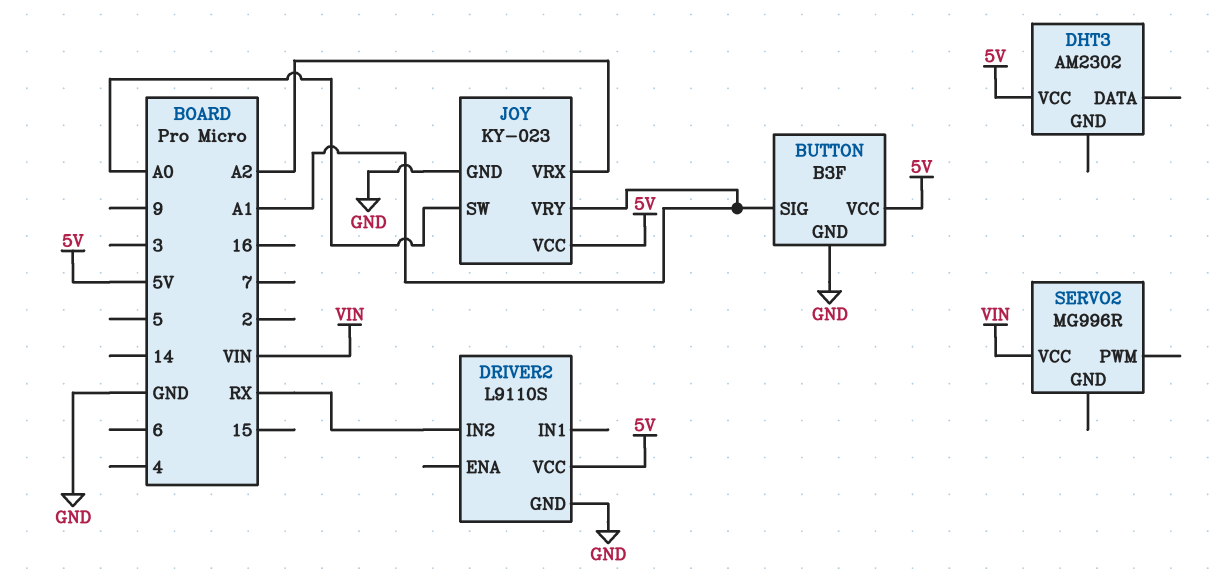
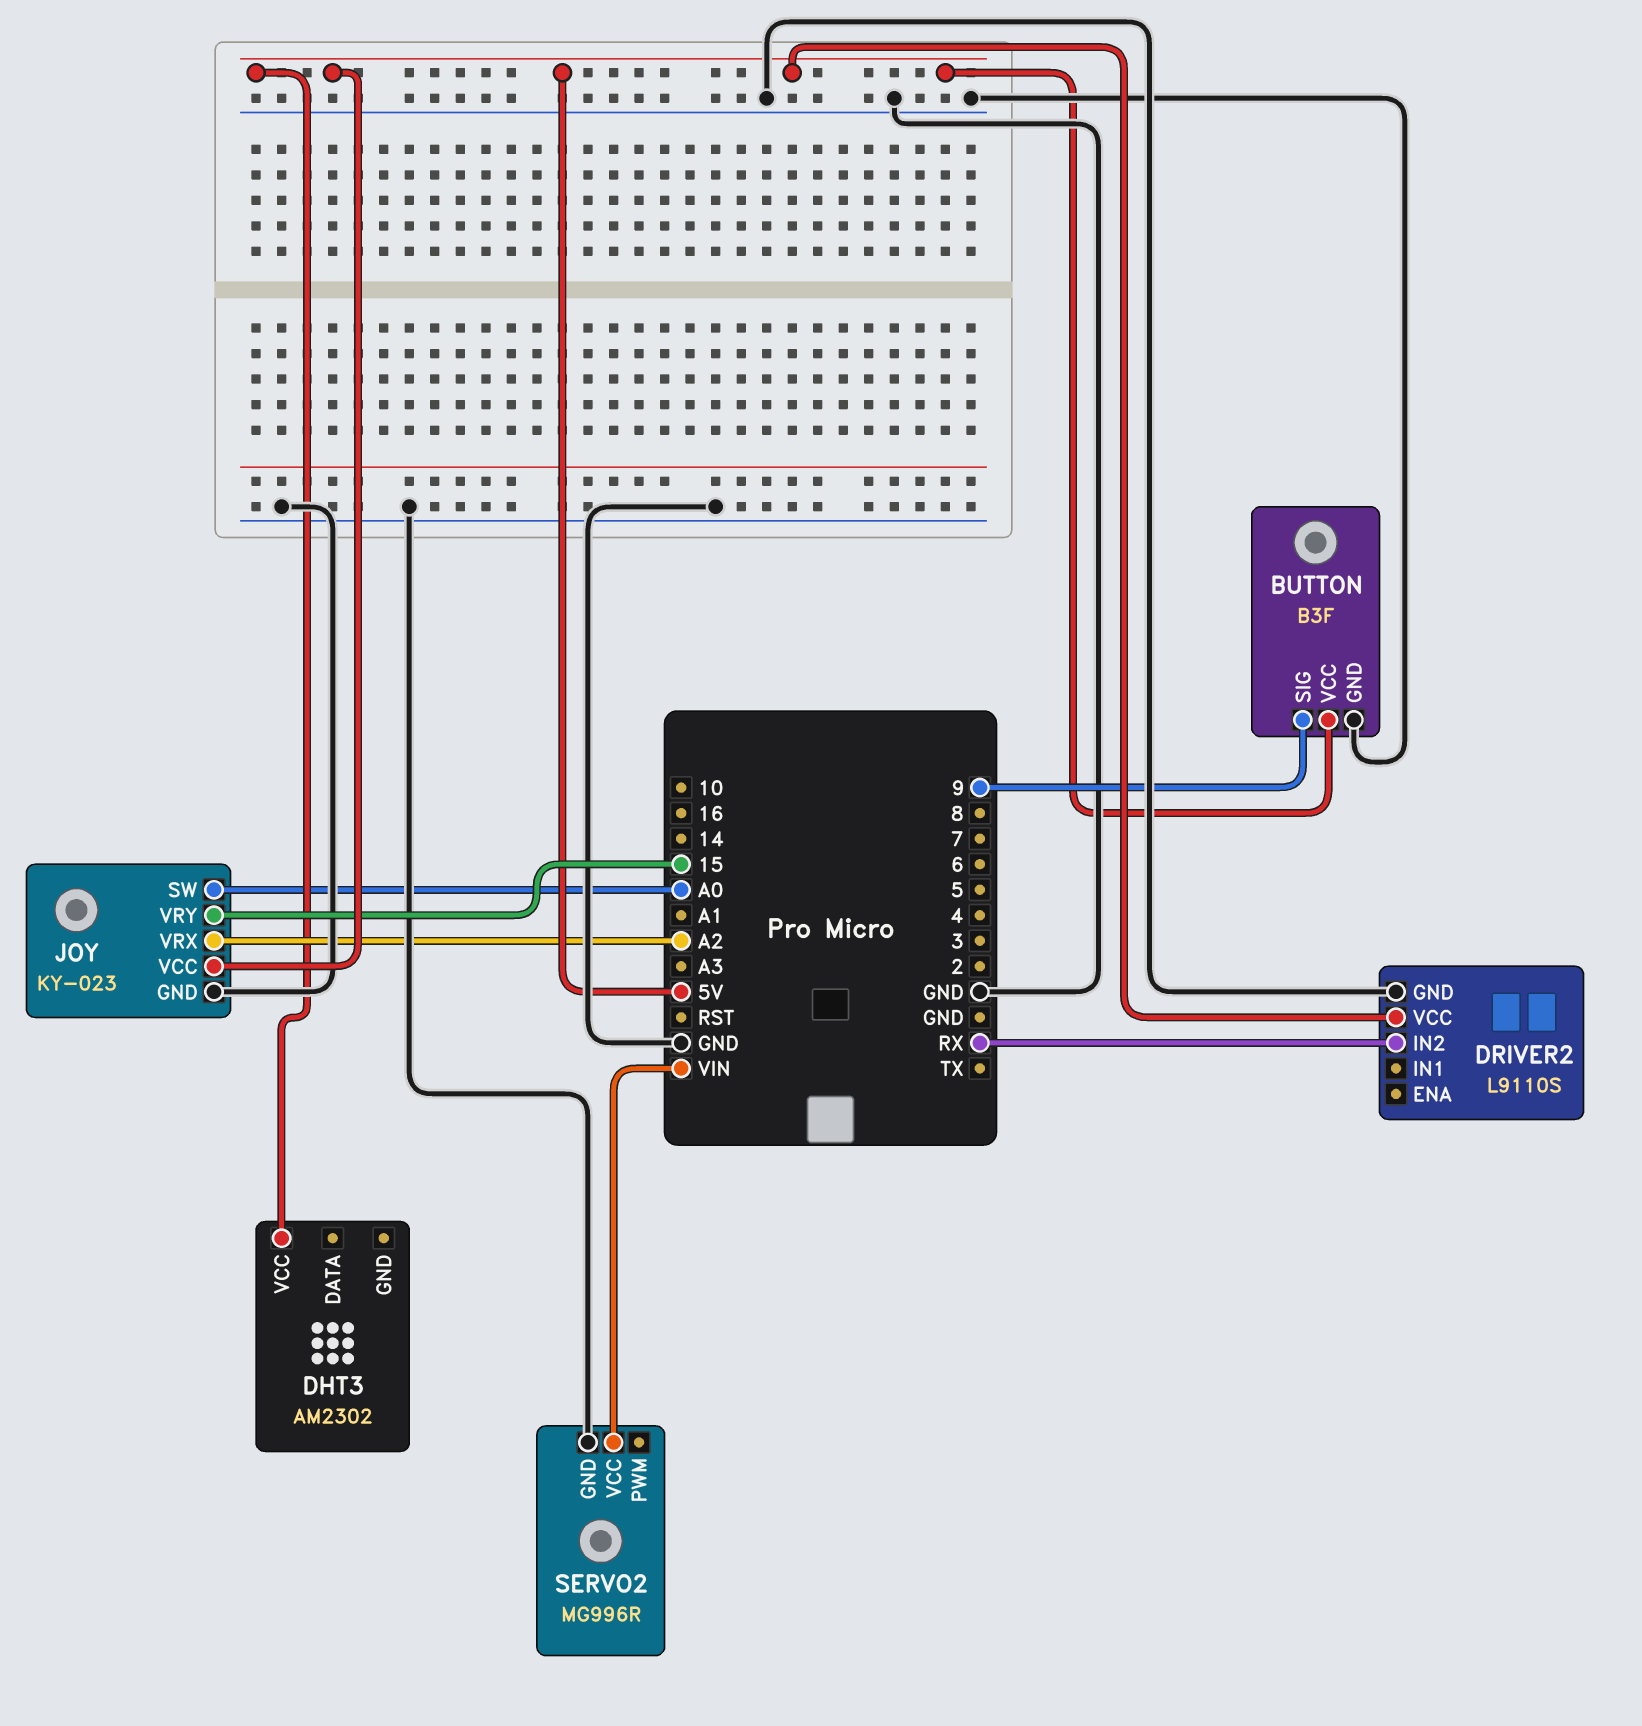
BUTTON pin SIG: A1 -> 9
JOY pin VRY: A1 -> 15
SERVO2 pin GND: none -> GND

